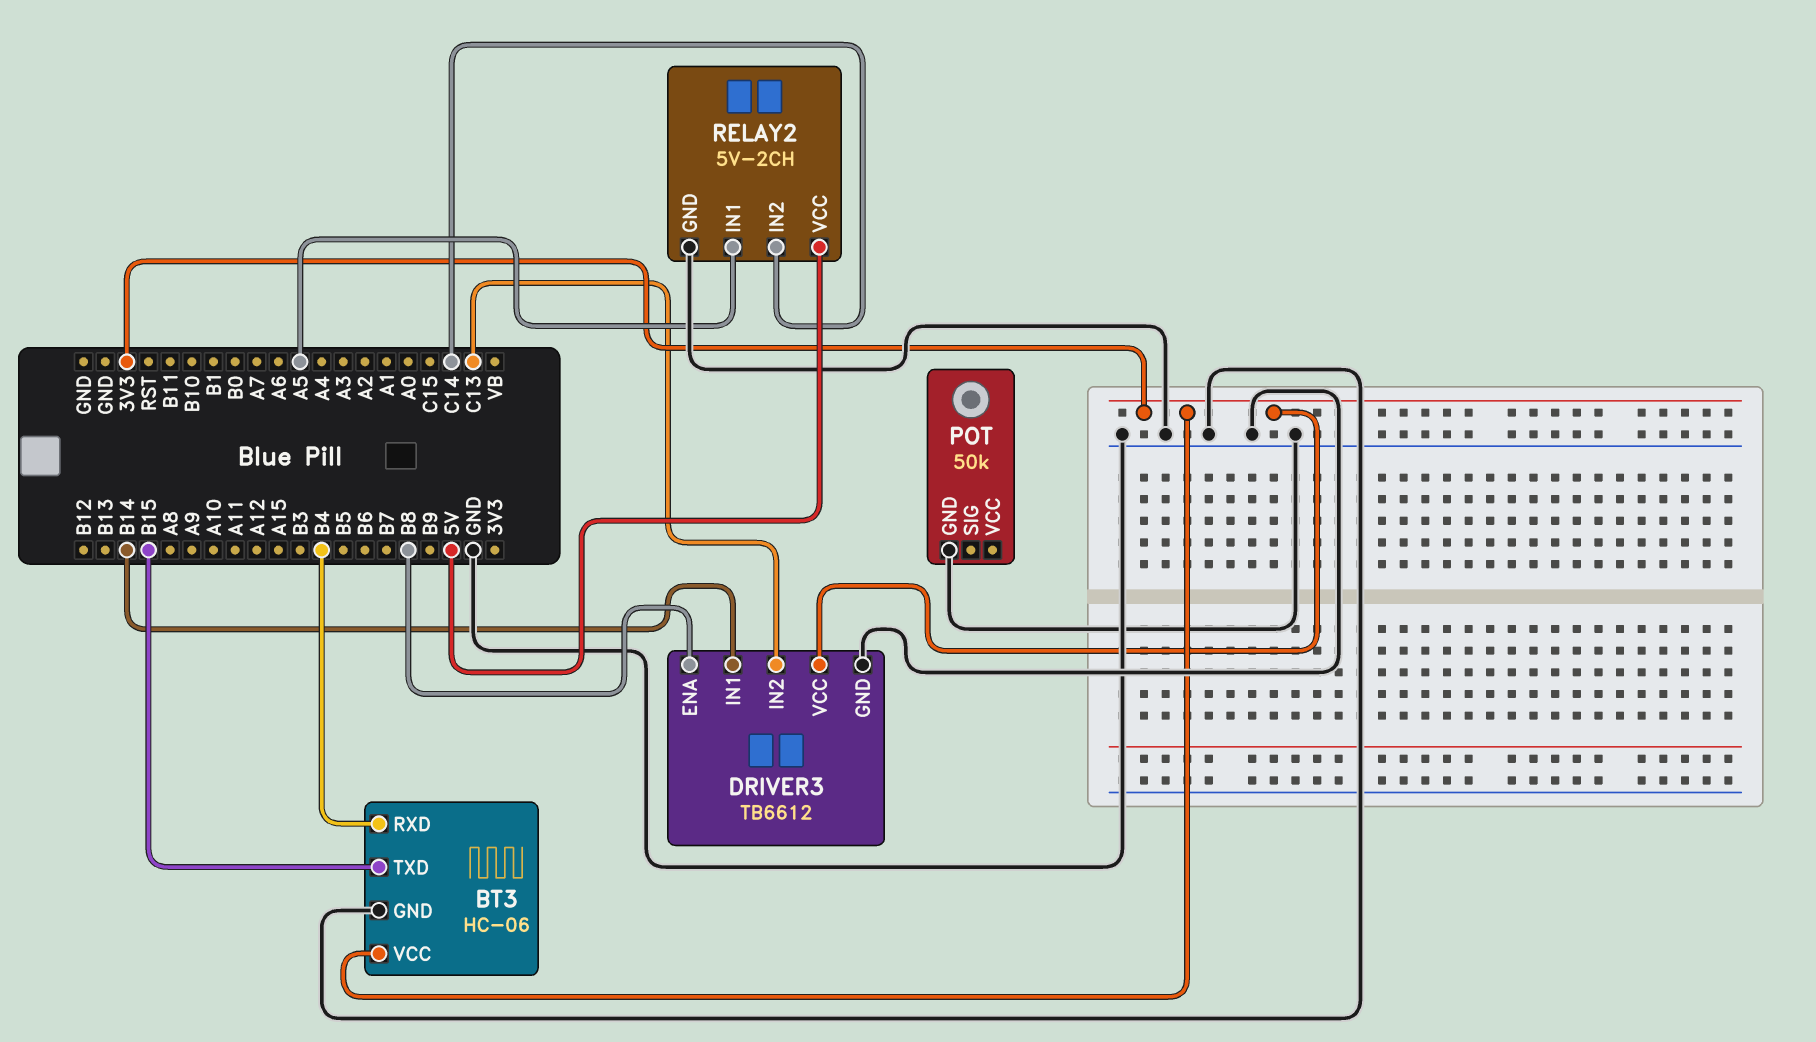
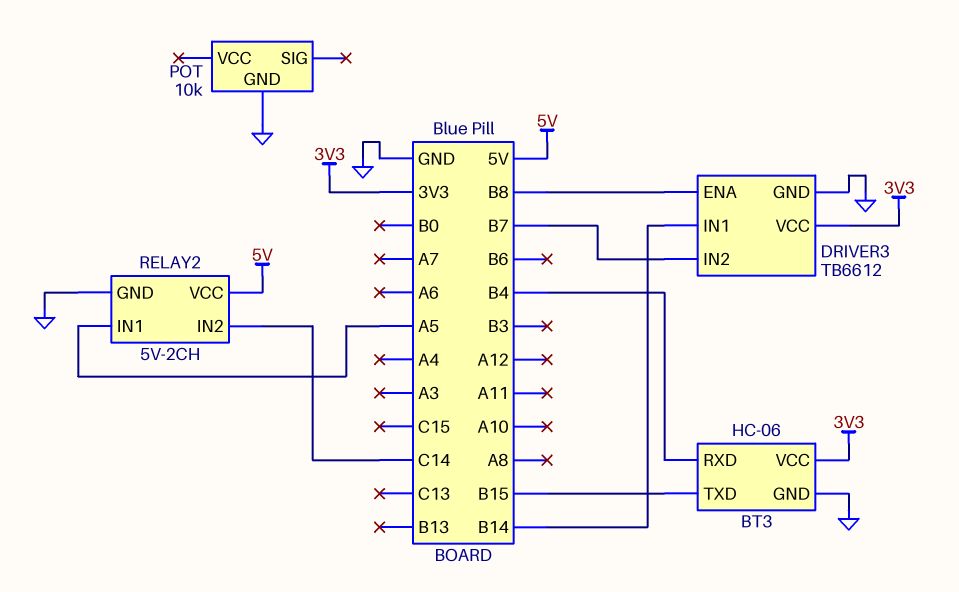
DRIVER3 pin IN2: C13 -> B7
POT: 50k -> 10k

